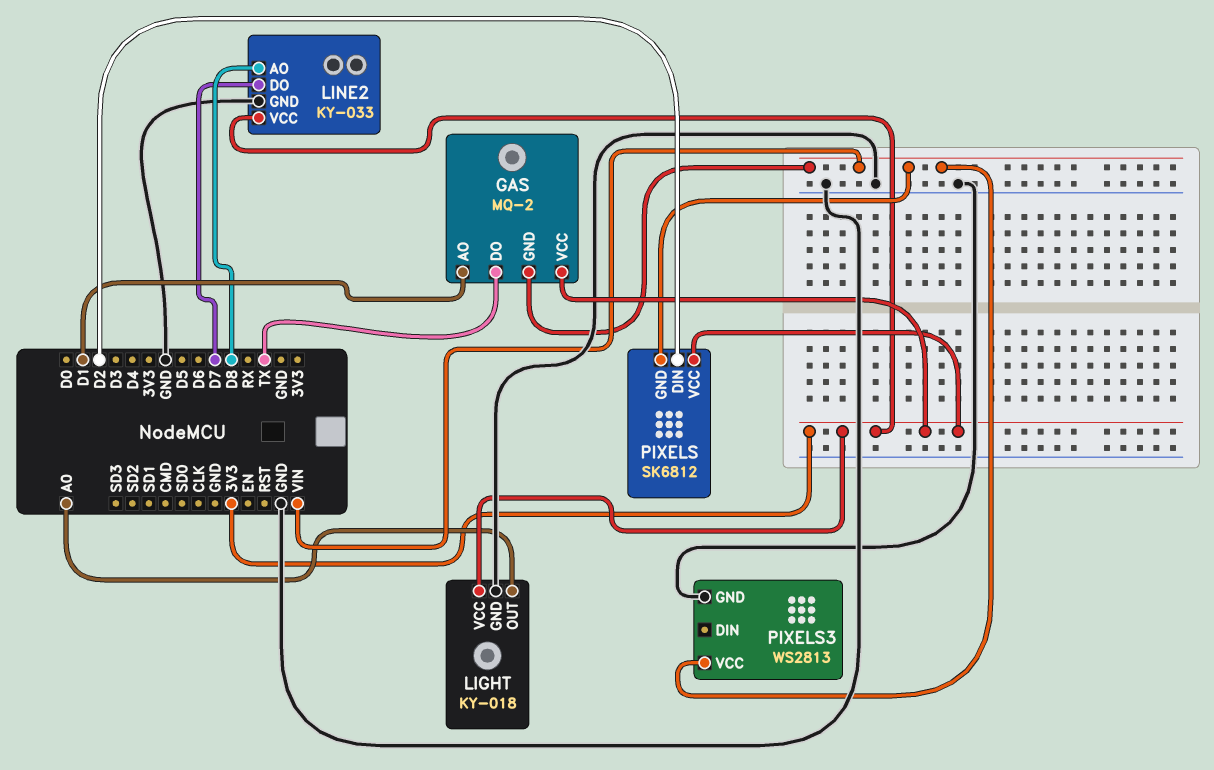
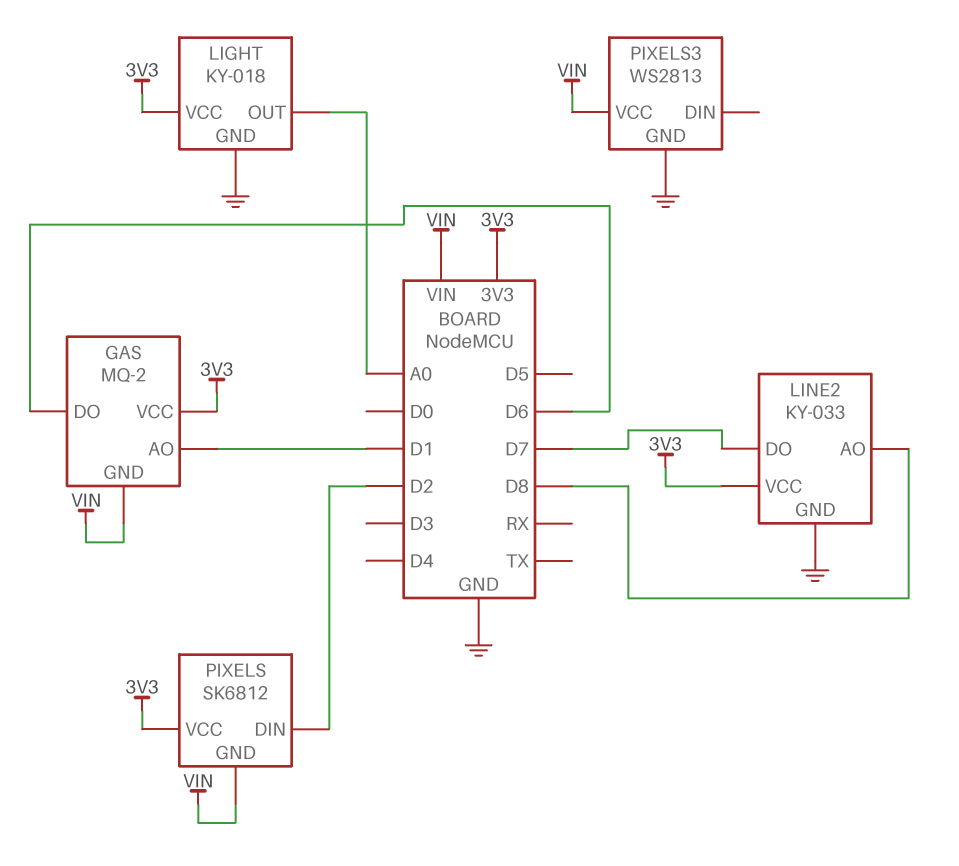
GAS pin DO: TX -> D6

